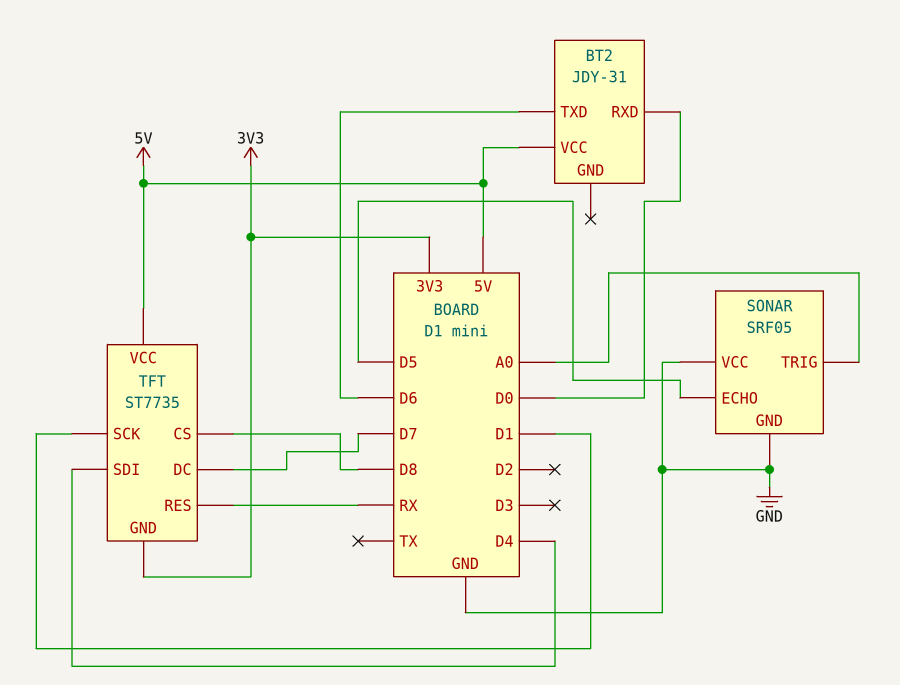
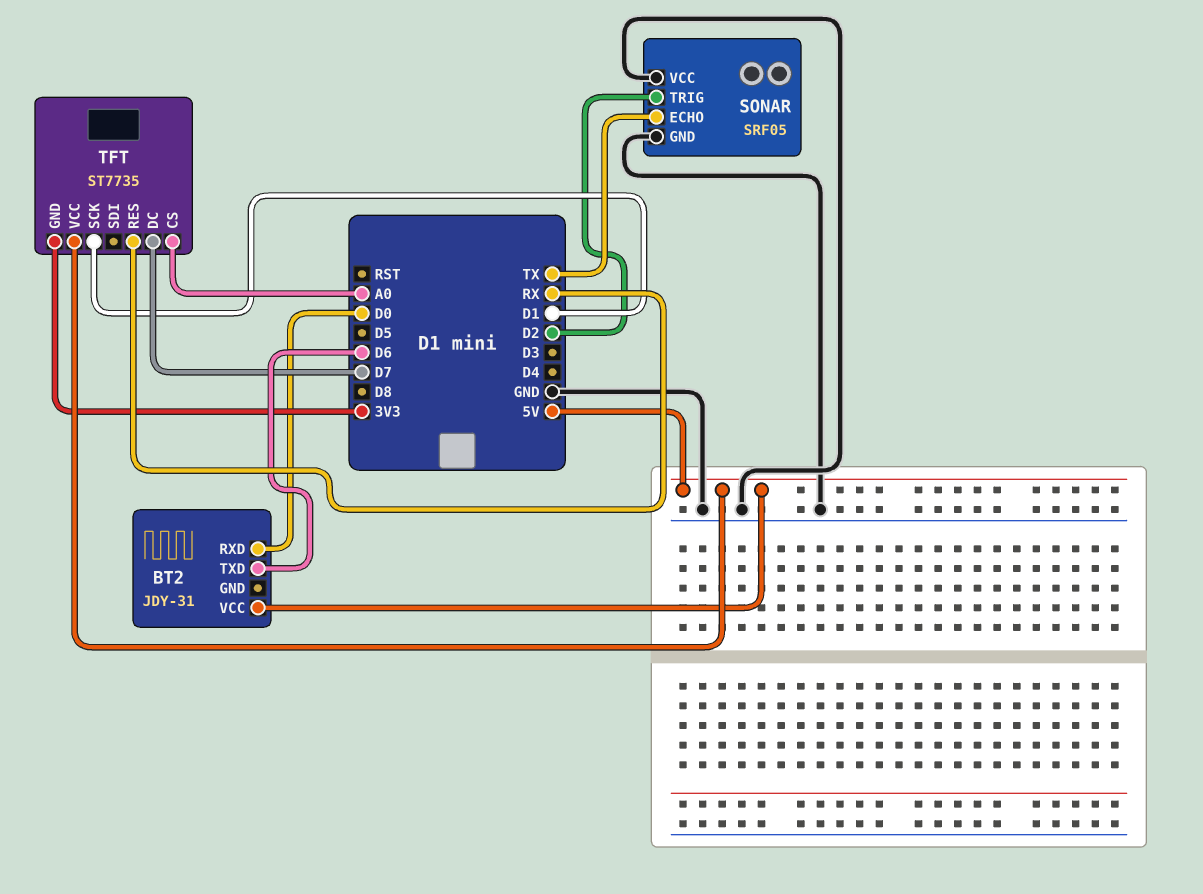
SONAR pin ECHO: D5 -> TX
SONAR pin TRIG: A0 -> D2
TFT pin CS: D8 -> A0
TFT pin SDI: D4 -> none

